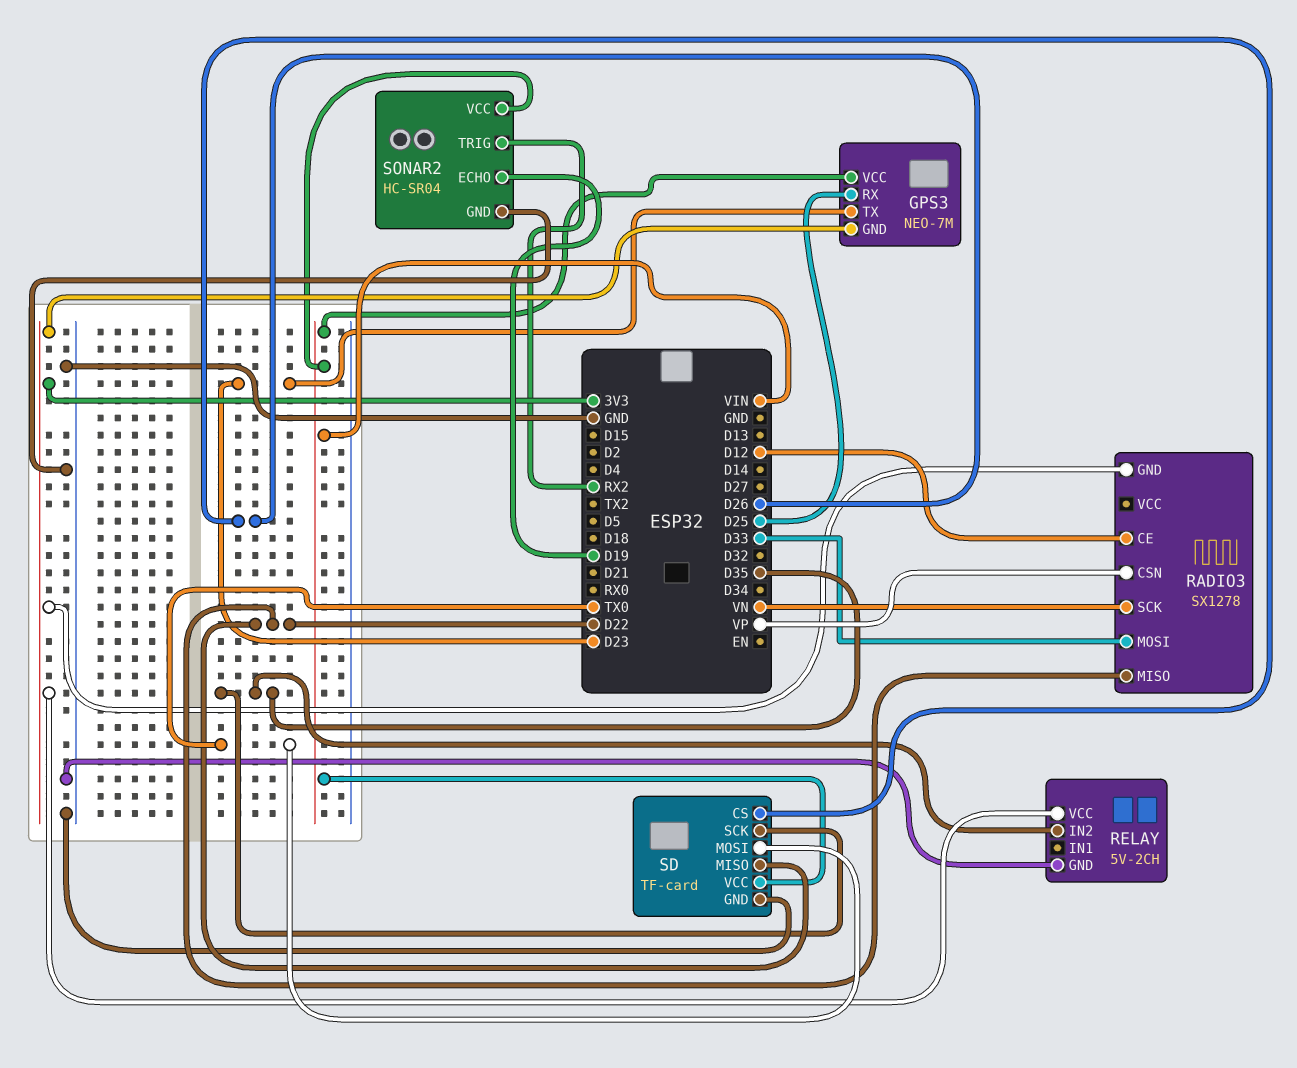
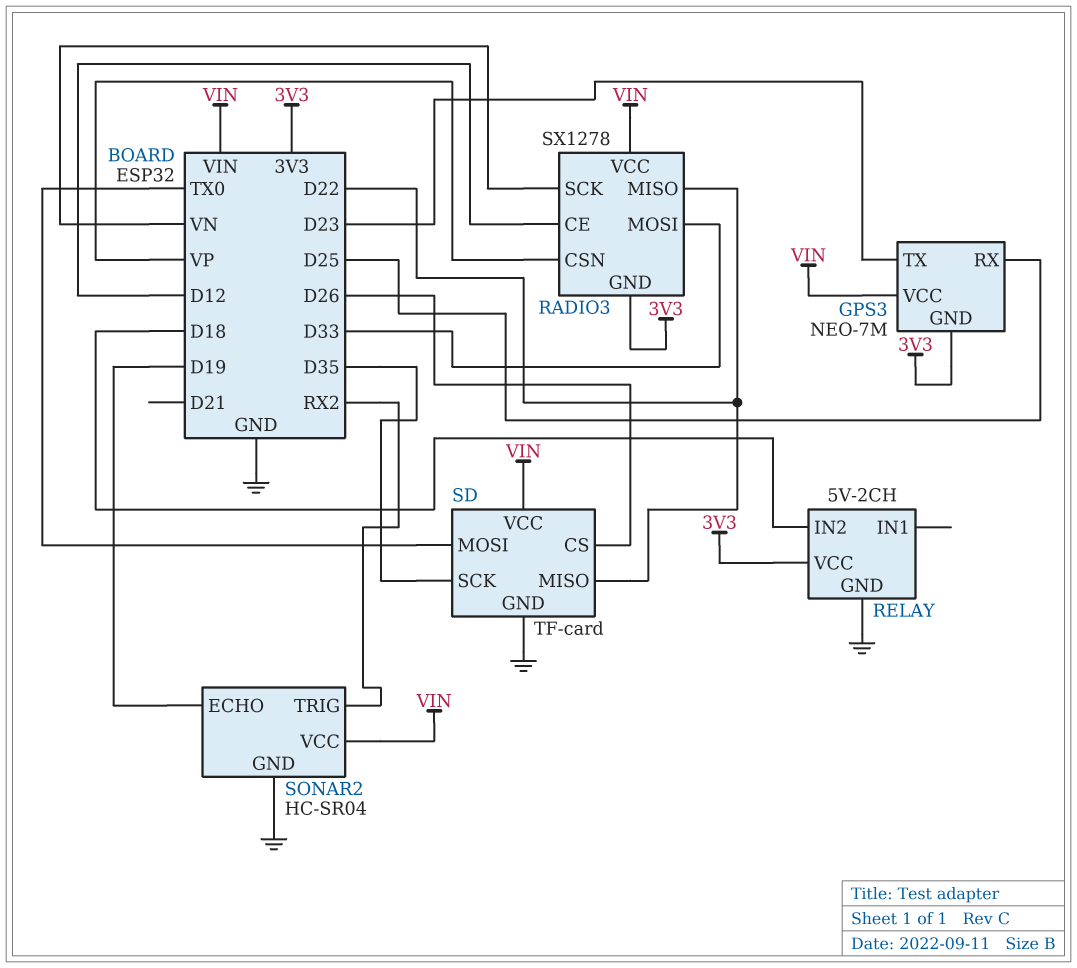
RADIO3 pin VCC: none -> VIN
RELAY pin IN2: D35 -> D18

